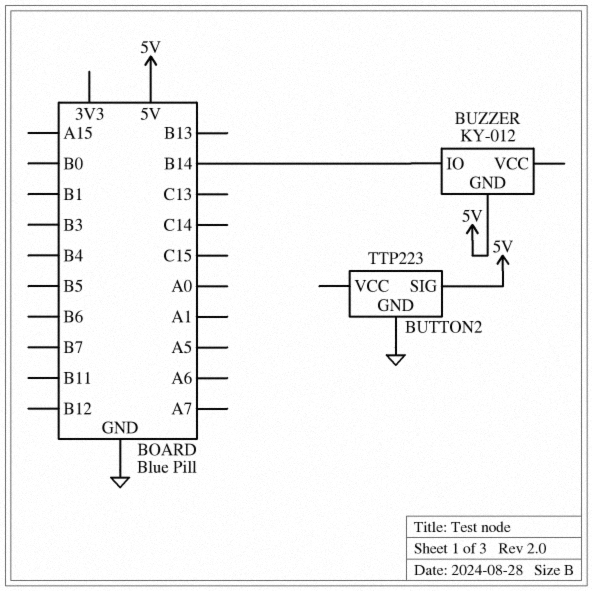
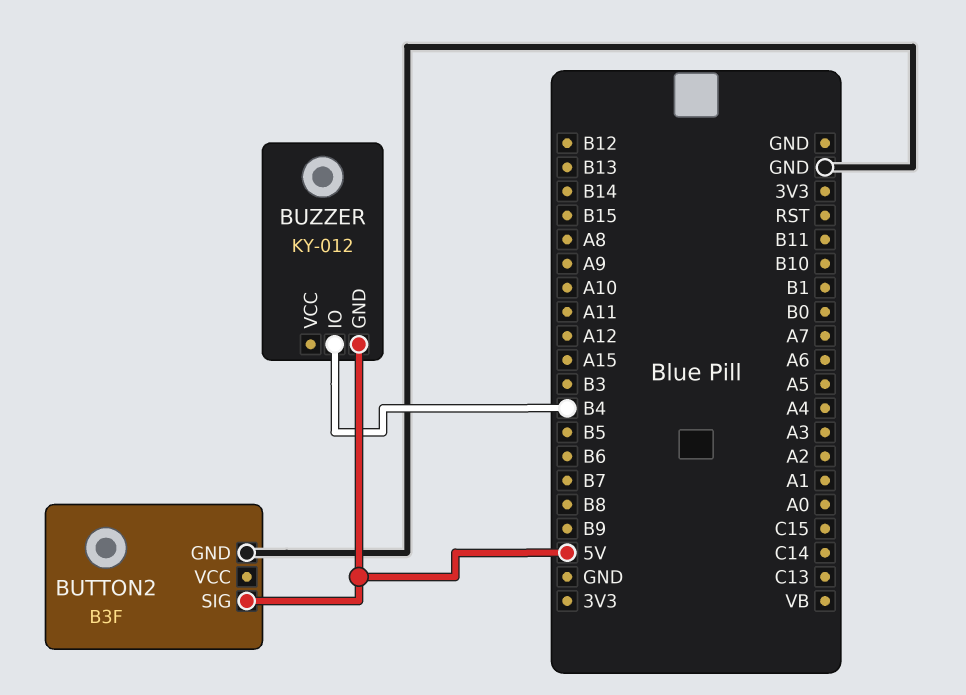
BUTTON2: TTP223 -> B3F
BUZZER pin IO: B14 -> B4

